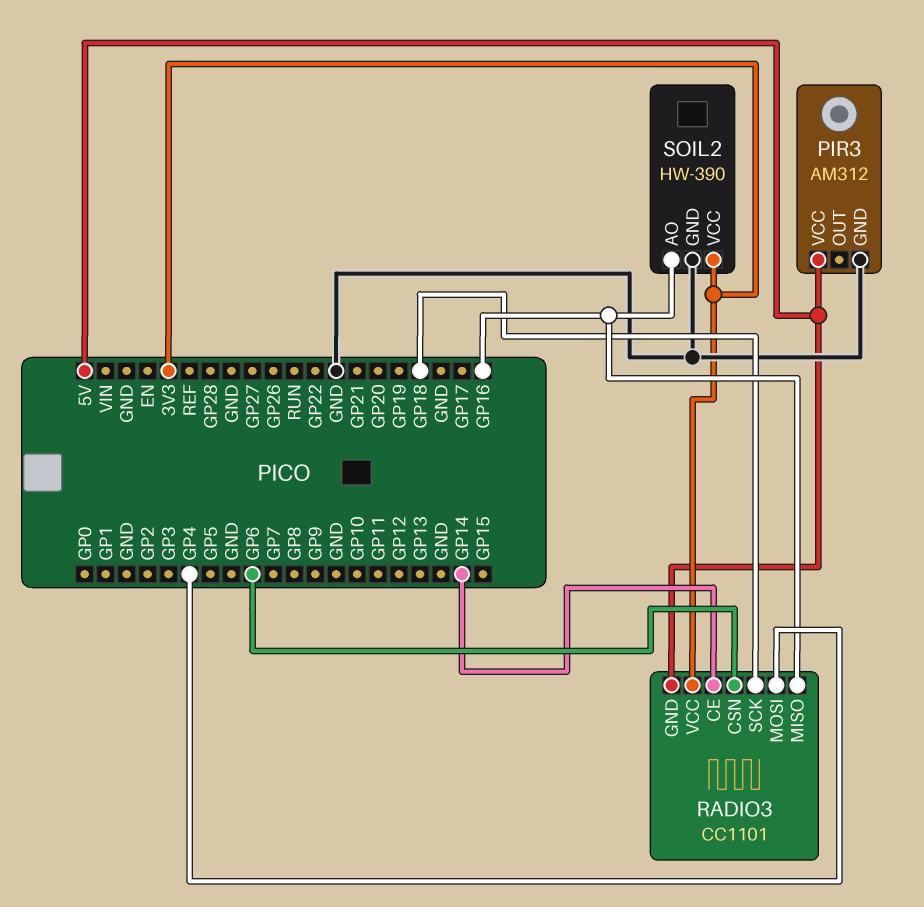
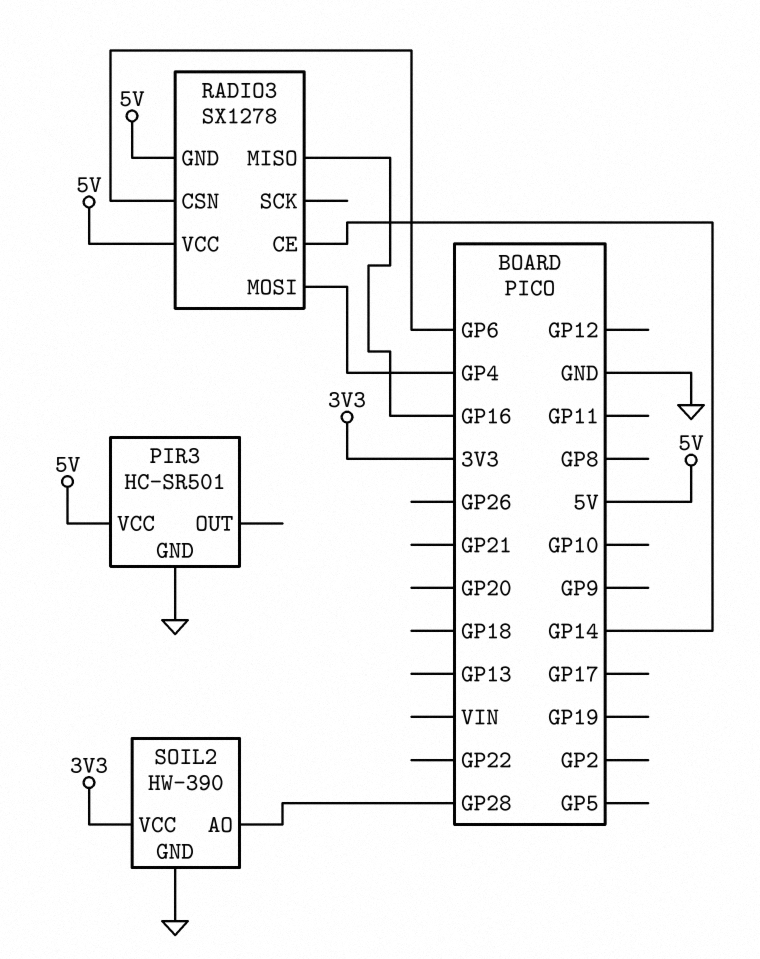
PIR3: AM312 -> HC-SR501
RADIO3: CC1101 -> SX1278
RADIO3 pin SCK: GP18 -> none
RADIO3 pin VCC: 3V3 -> 5V
SOIL2 pin AO: GP16 -> GP28

